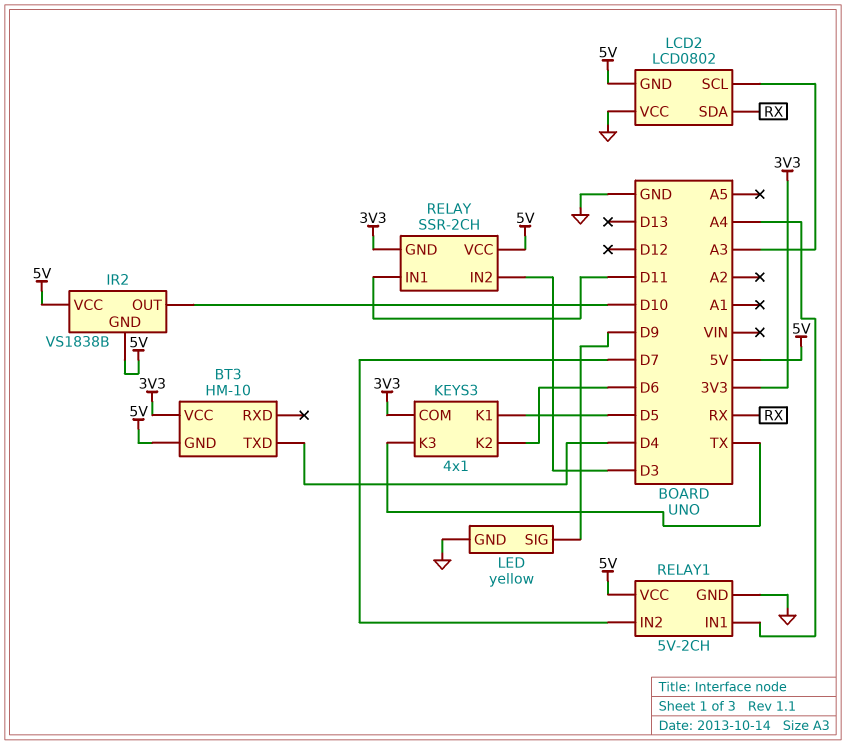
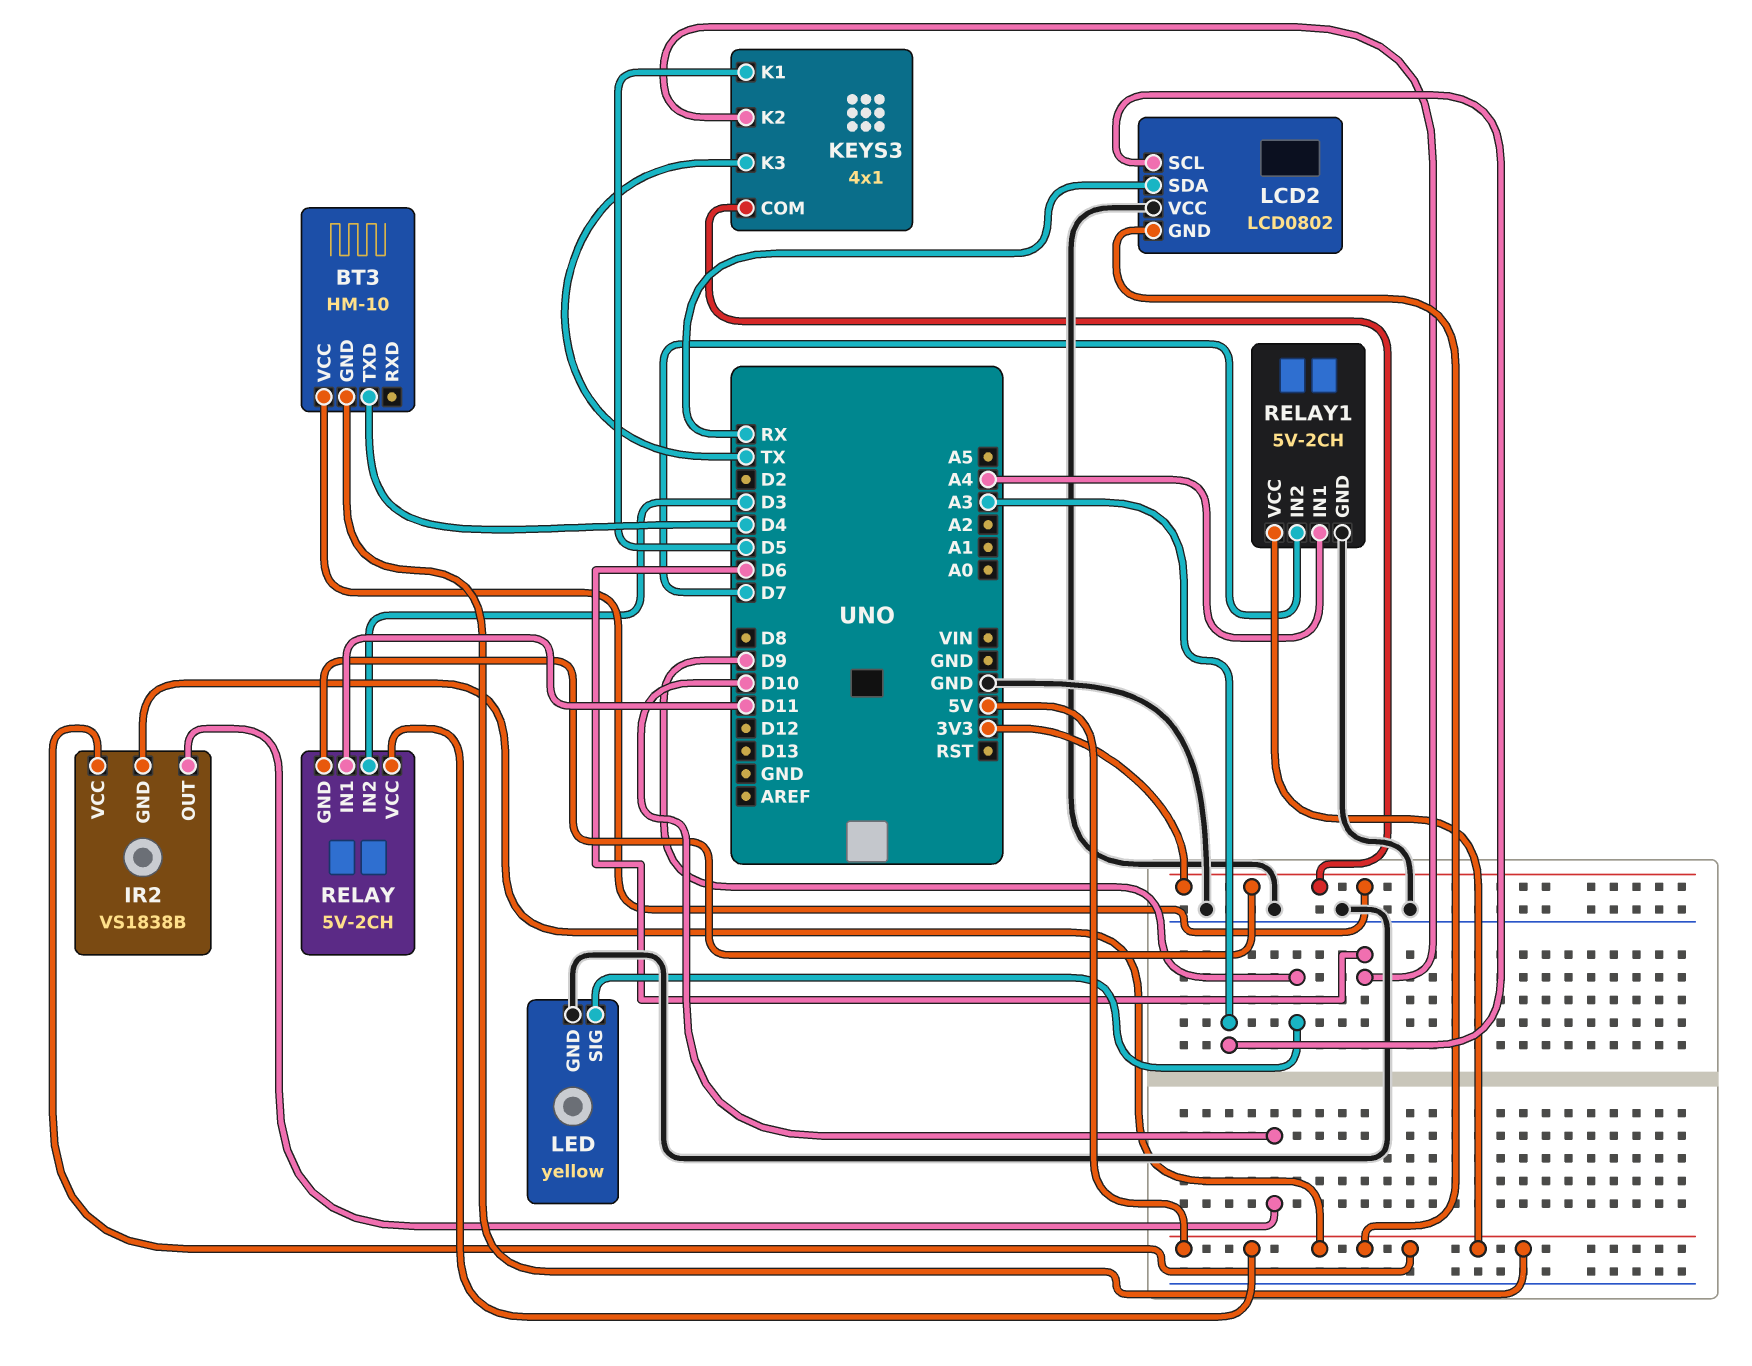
RELAY: SSR-2CH -> 5V-2CH

